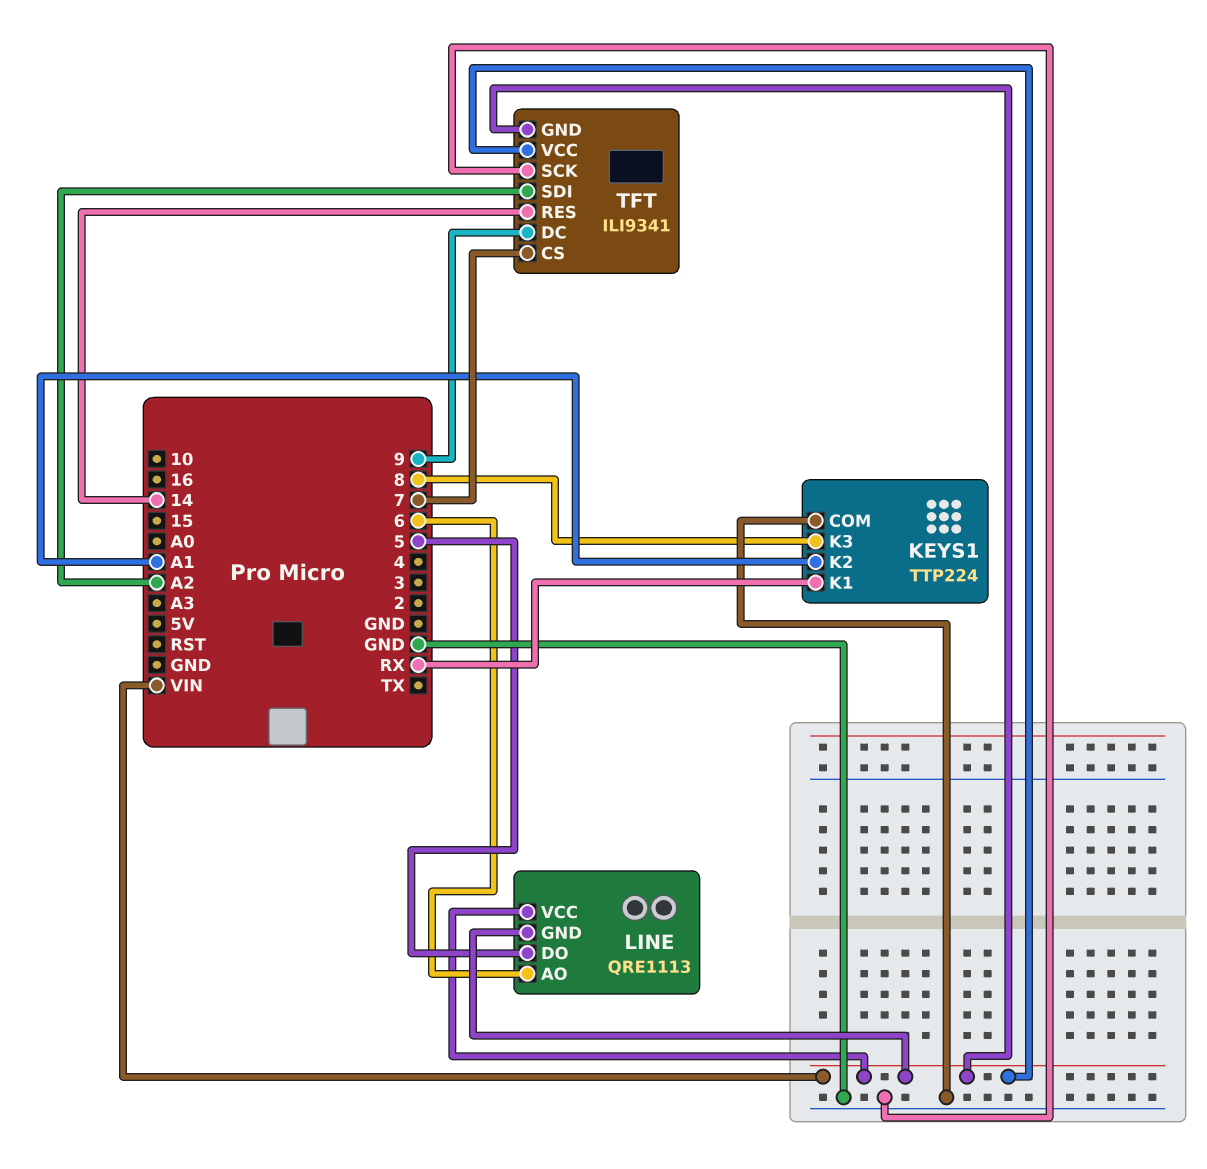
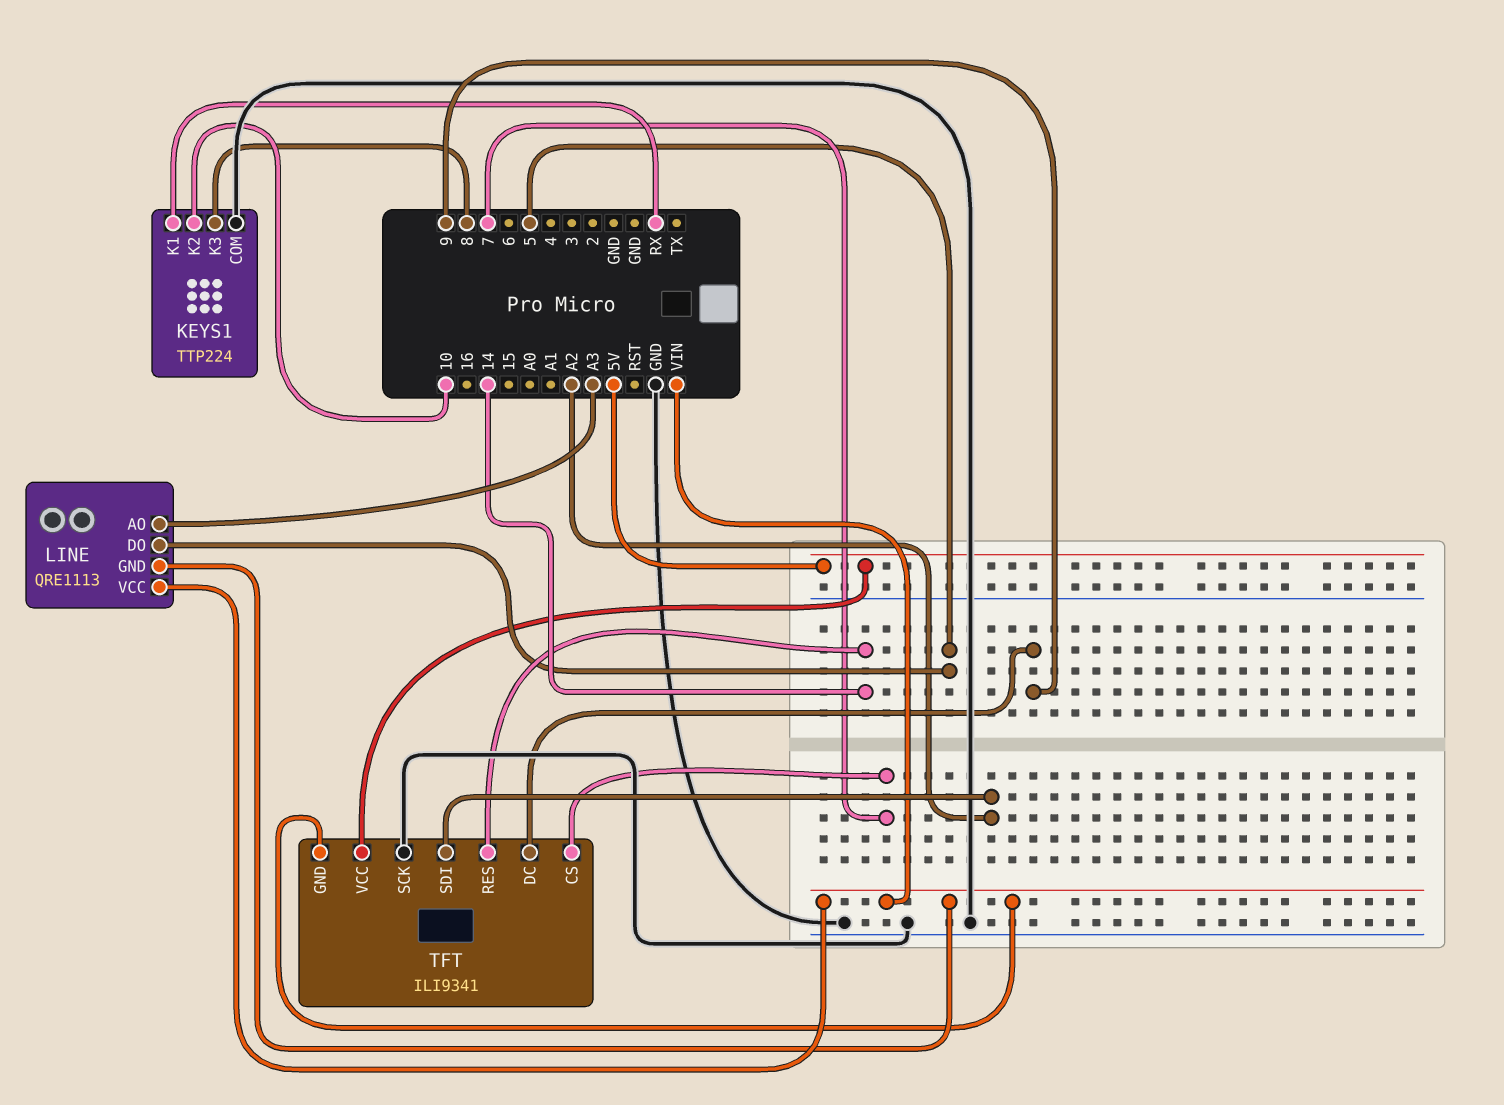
KEYS1 pin K2: A1 -> 10
LINE pin AO: 6 -> A3
TFT pin VCC: VIN -> 5V

